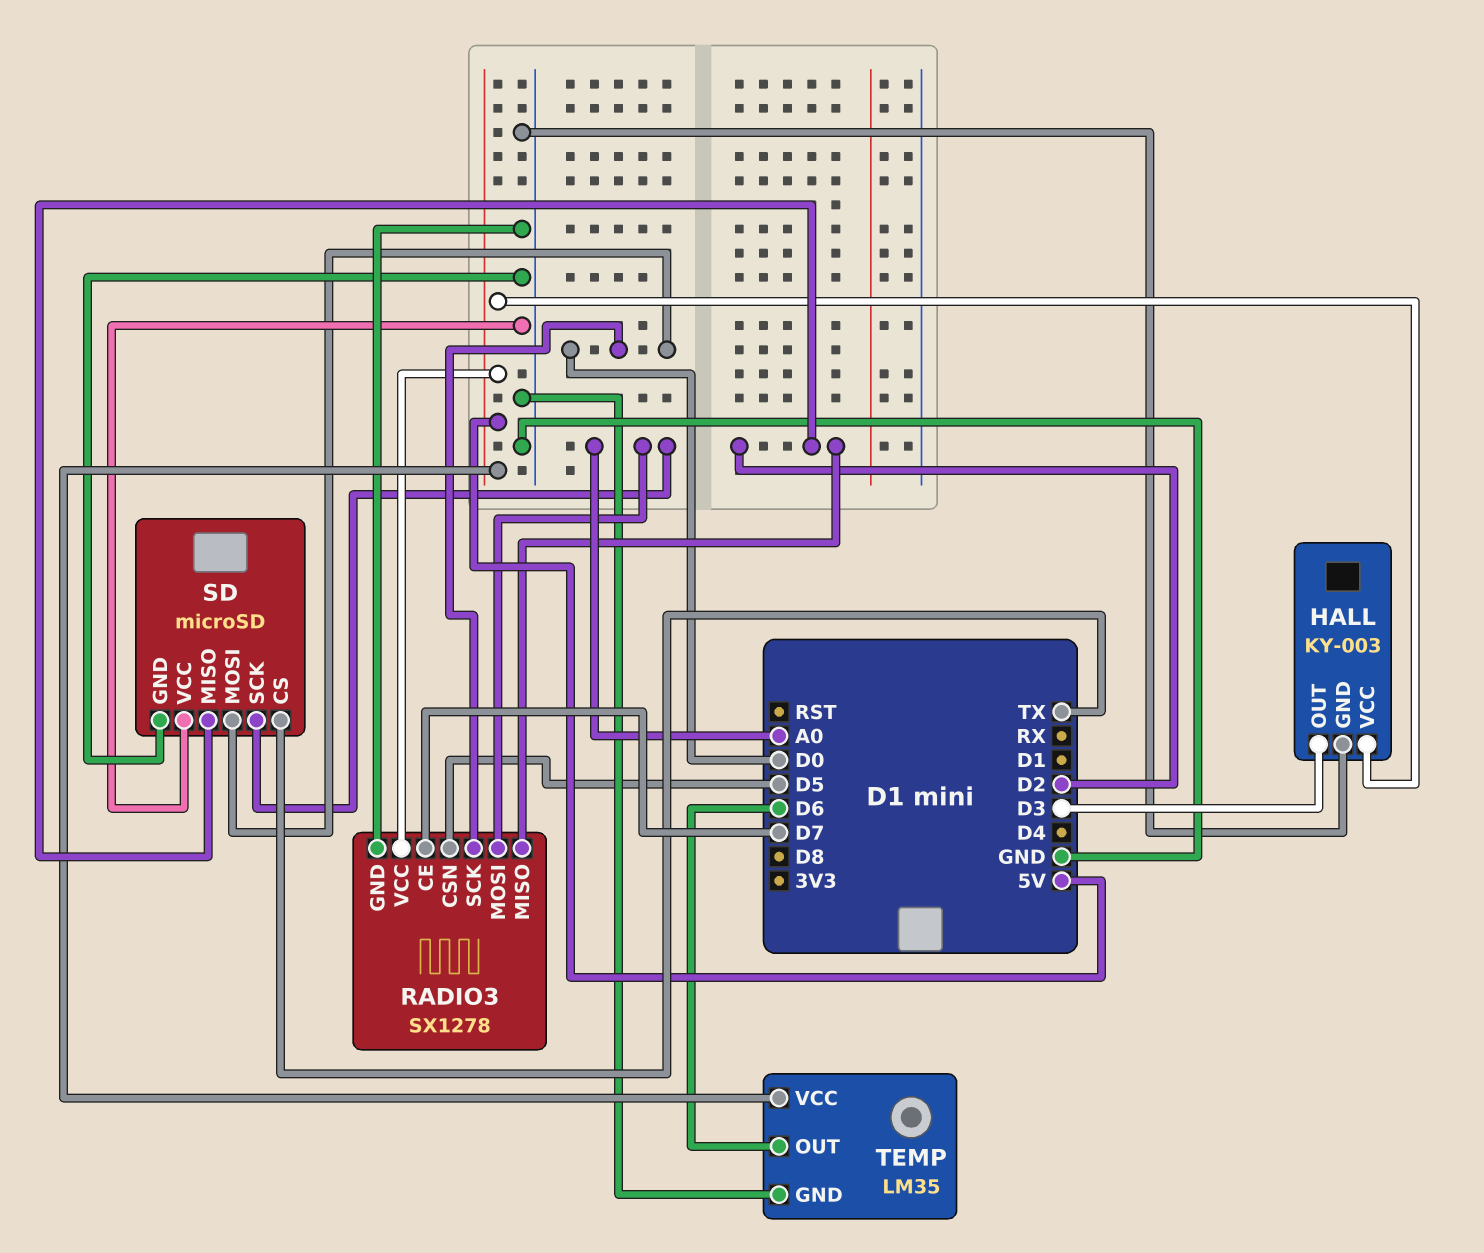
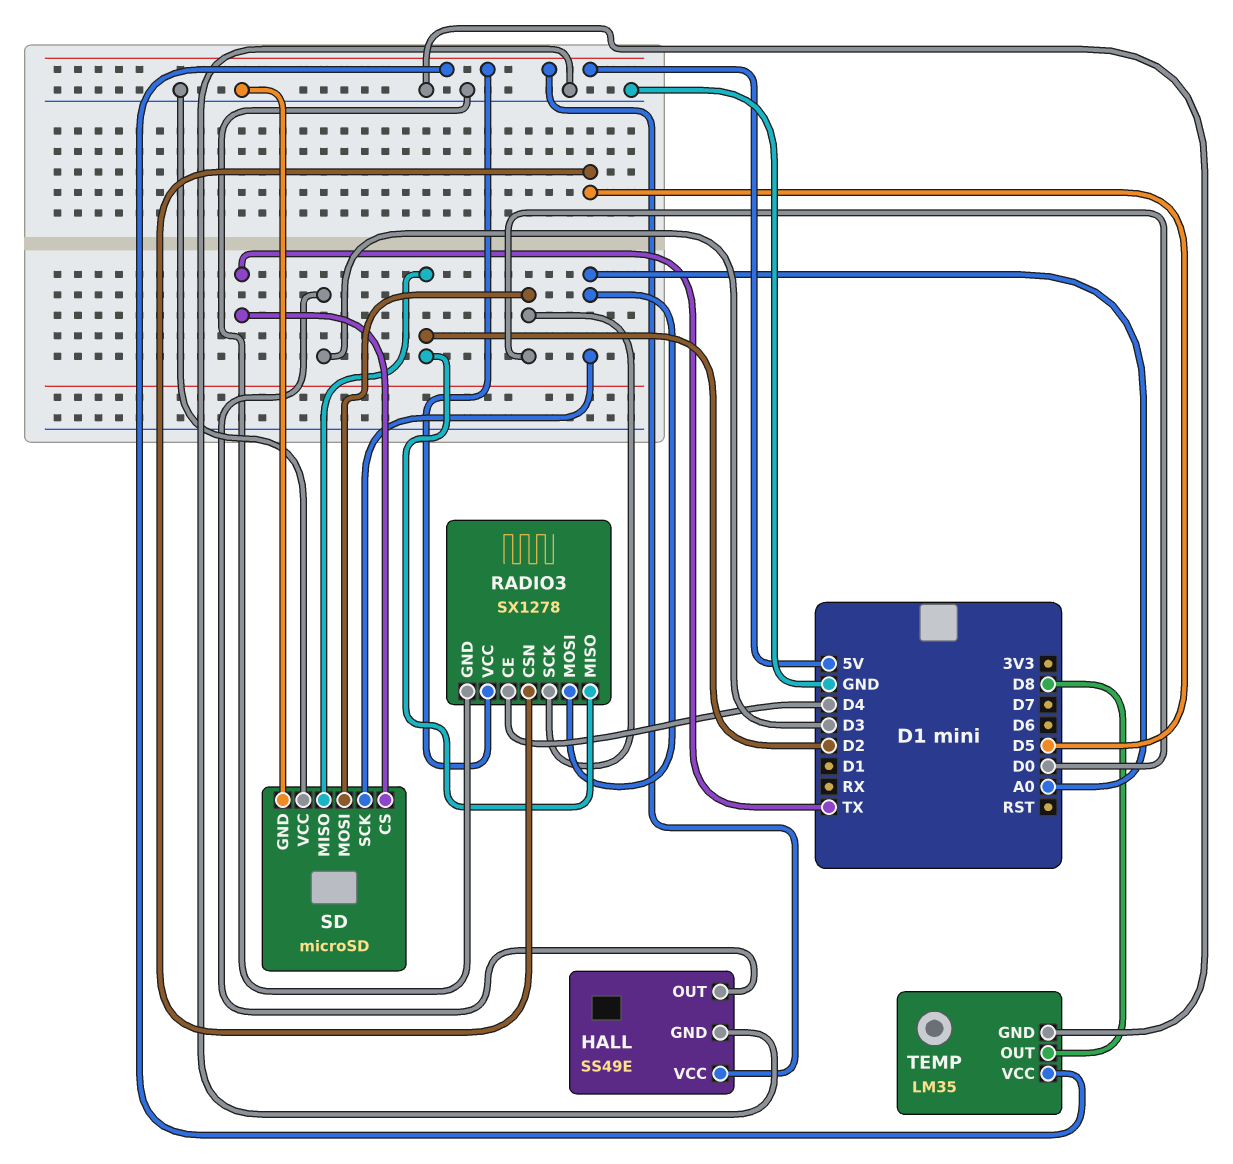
HALL: KY-003 -> SS49E
RADIO3 pin CE: D7 -> D4
TEMP pin OUT: D6 -> D8

